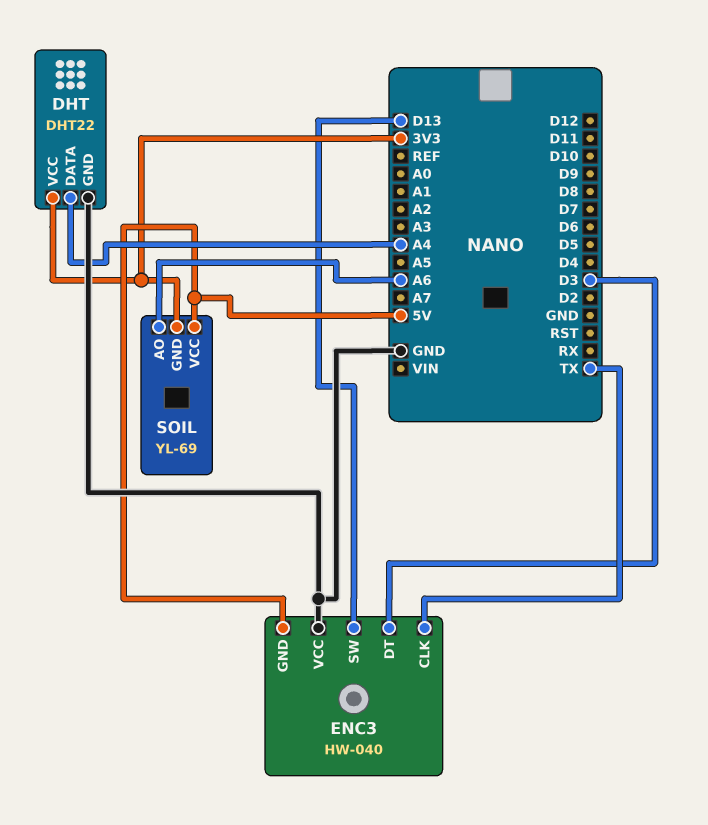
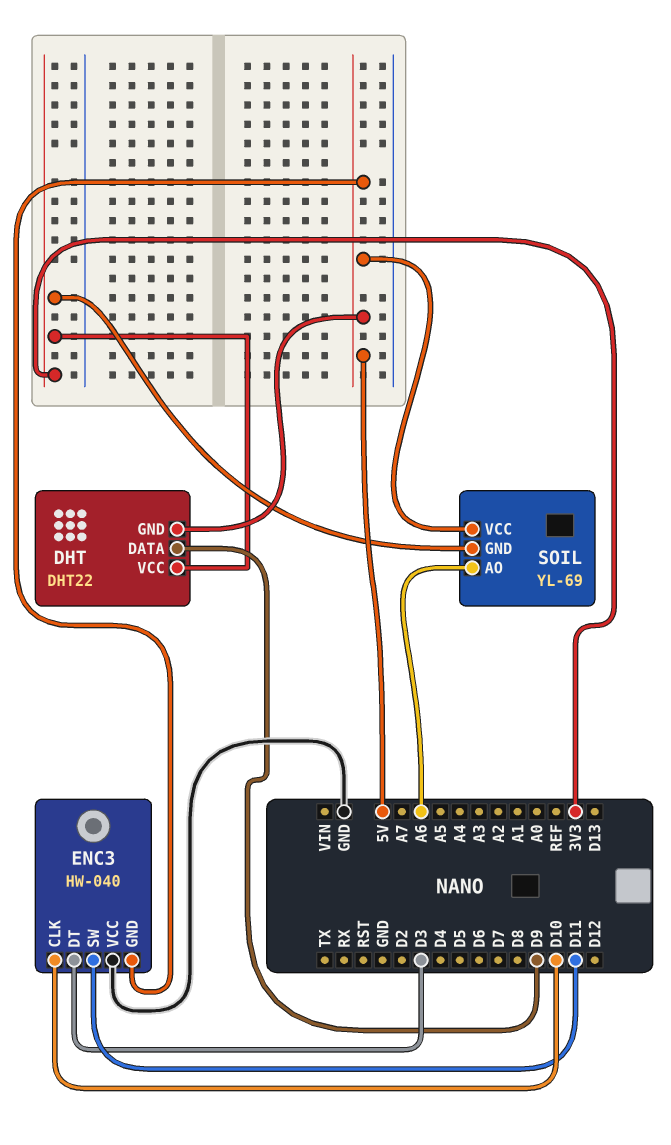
DHT pin DATA: A4 -> D9
DHT pin GND: GND -> 5V
ENC3 pin CLK: TX -> D10
ENC3 pin SW: D13 -> D11

